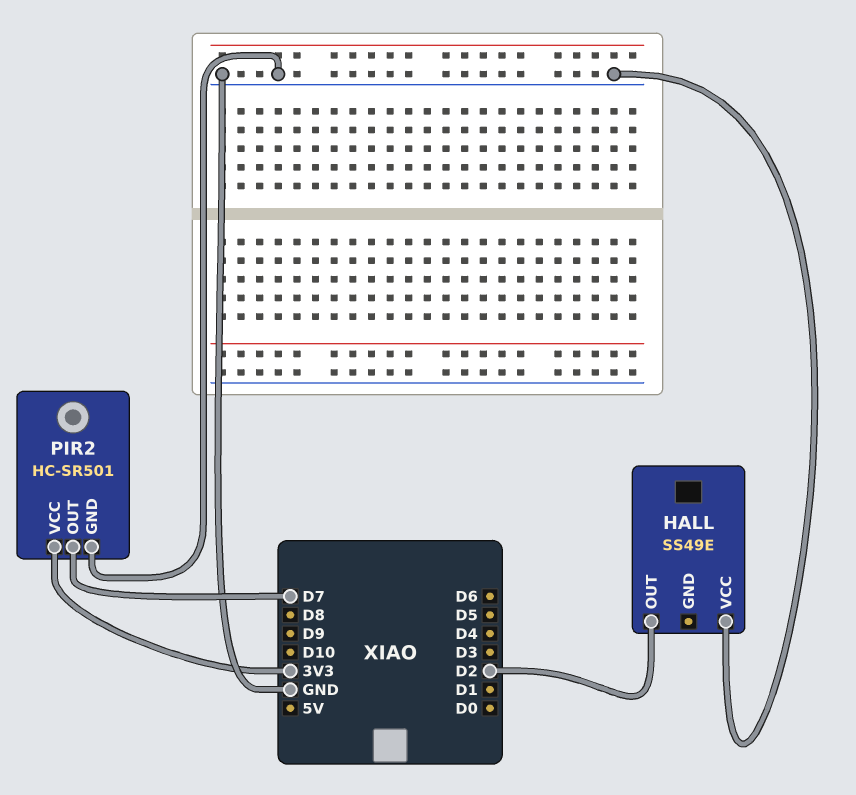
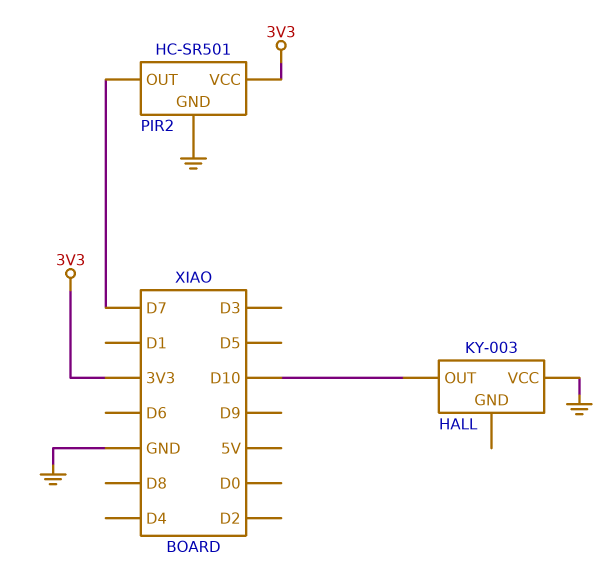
HALL: SS49E -> KY-003
HALL pin OUT: D2 -> D10

